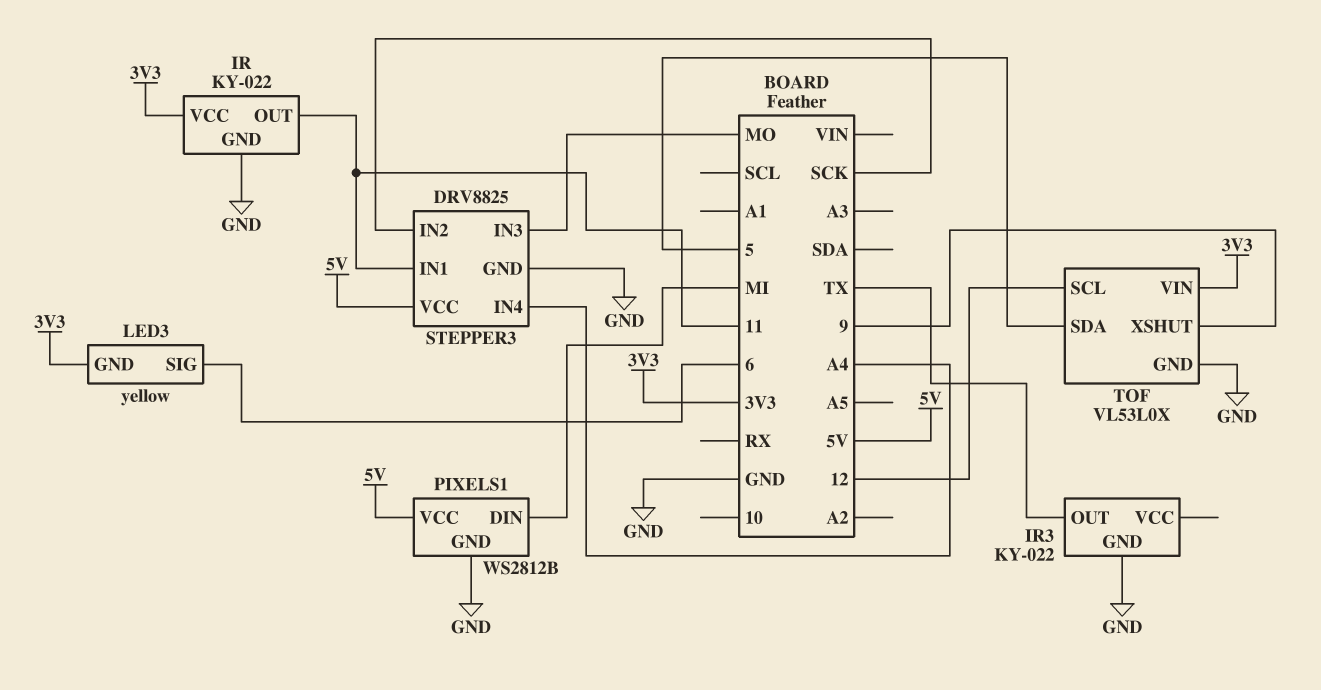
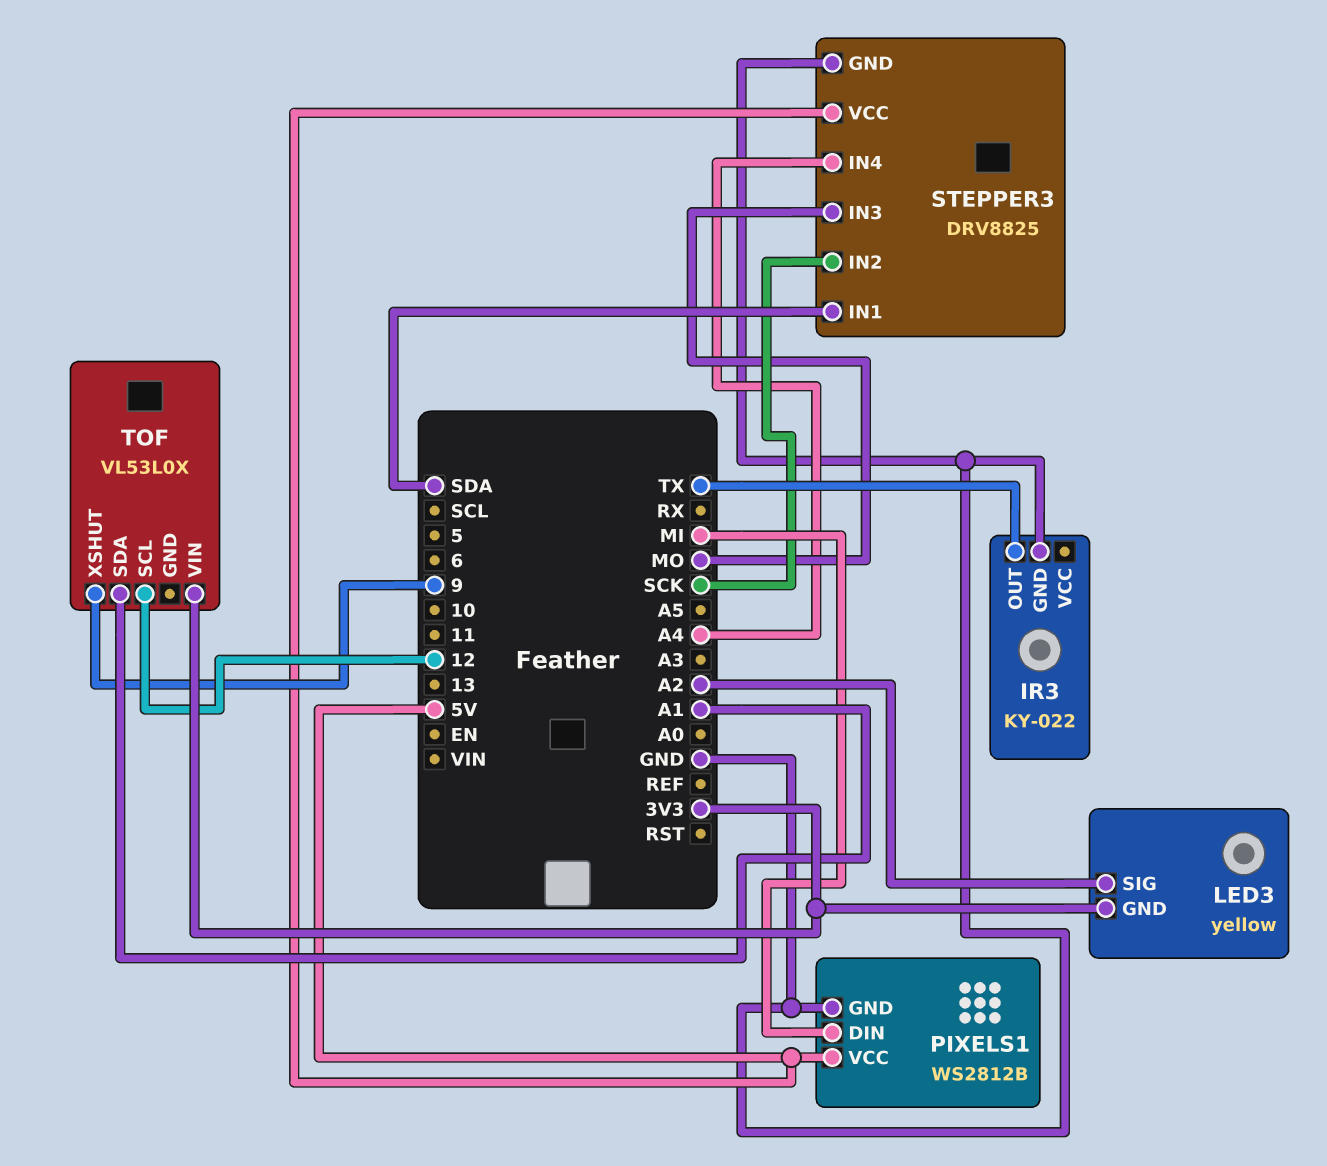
IR: KY-022 -> none
IR pin GND: GND -> none
IR pin OUT: 11 -> none
IR pin VCC: 3V3 -> none
LED3 pin SIG: 6 -> A2
STEPPER3 pin IN1: 11 -> SDA
TOF pin GND: GND -> none
TOF pin SDA: 5 -> A1

